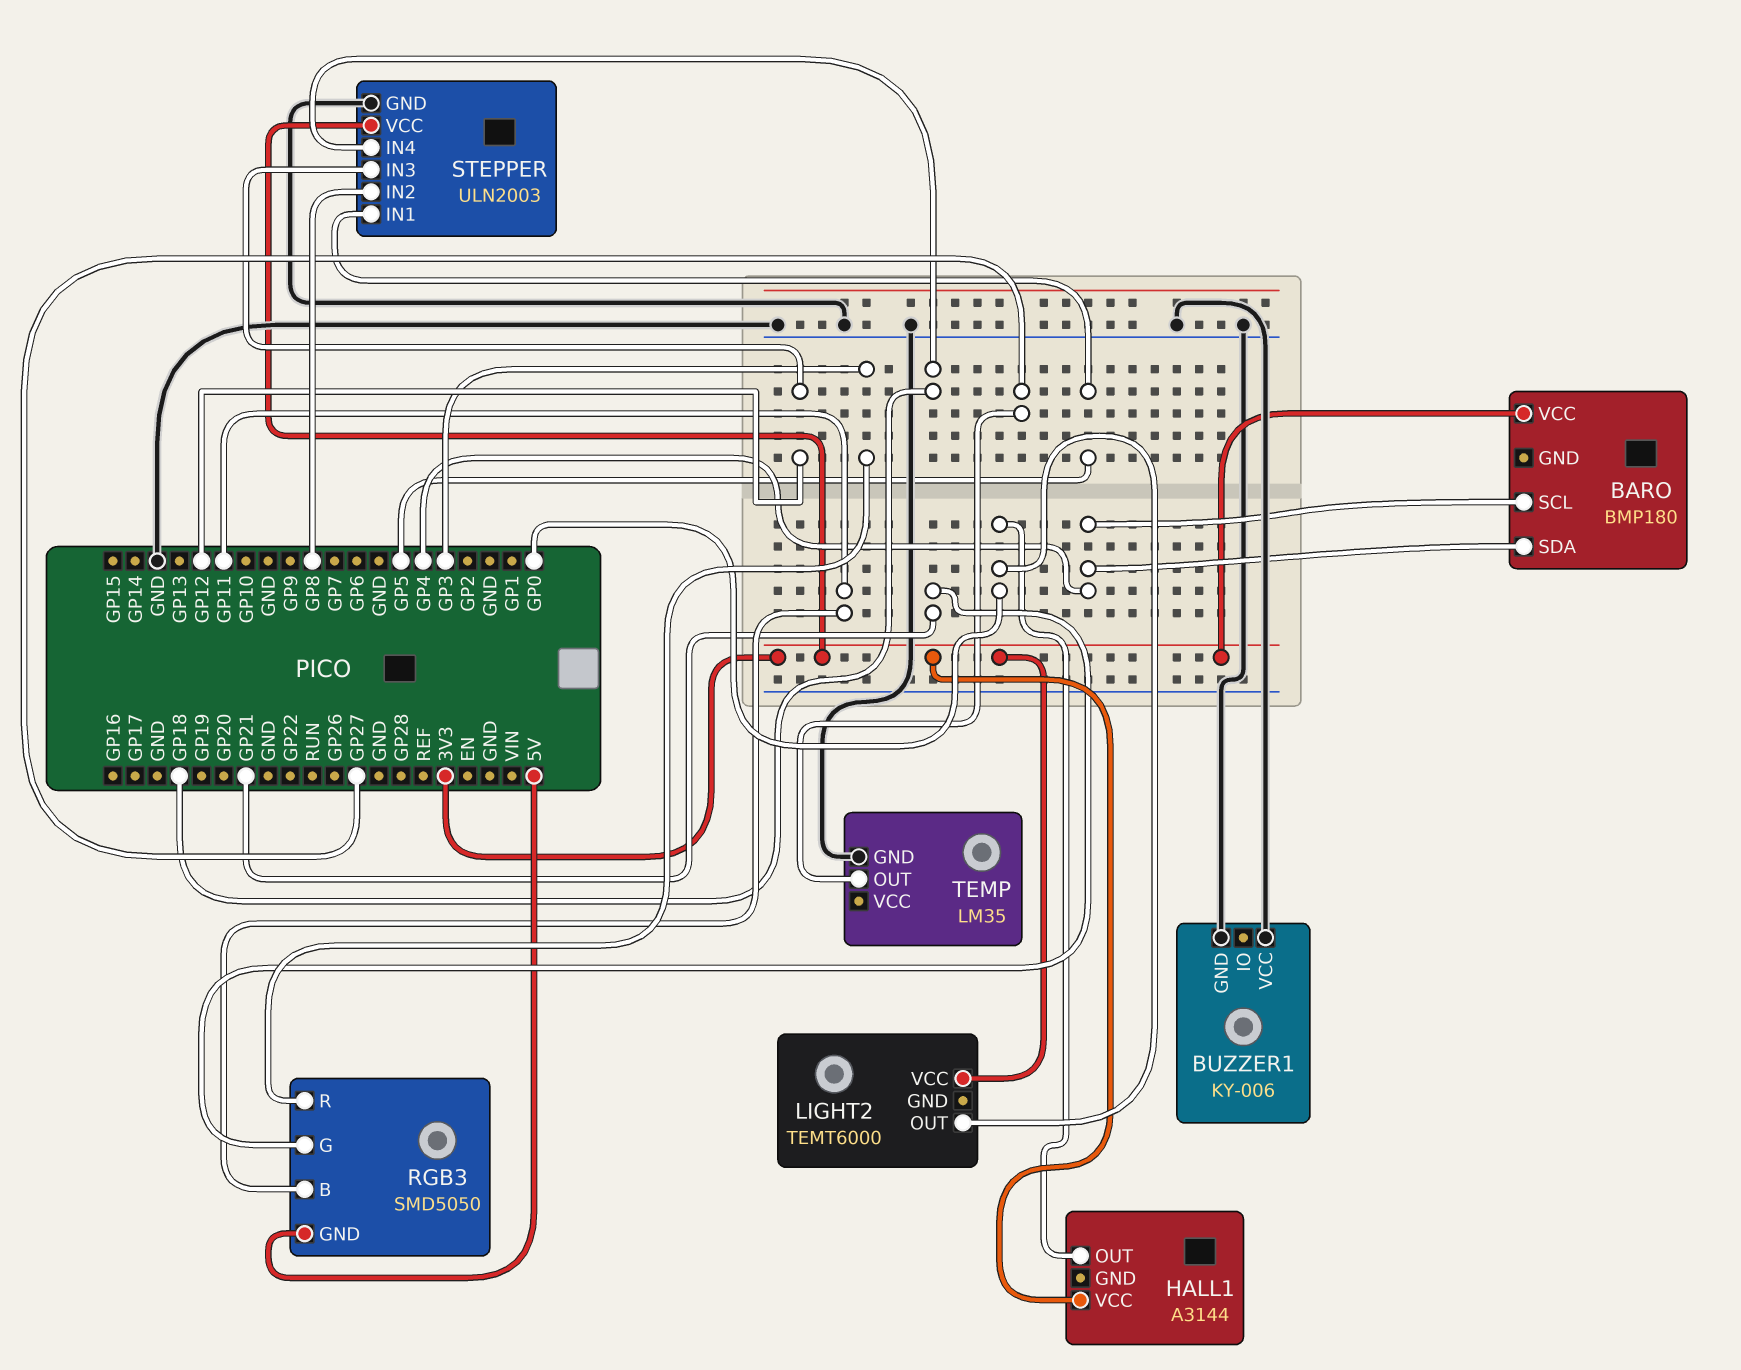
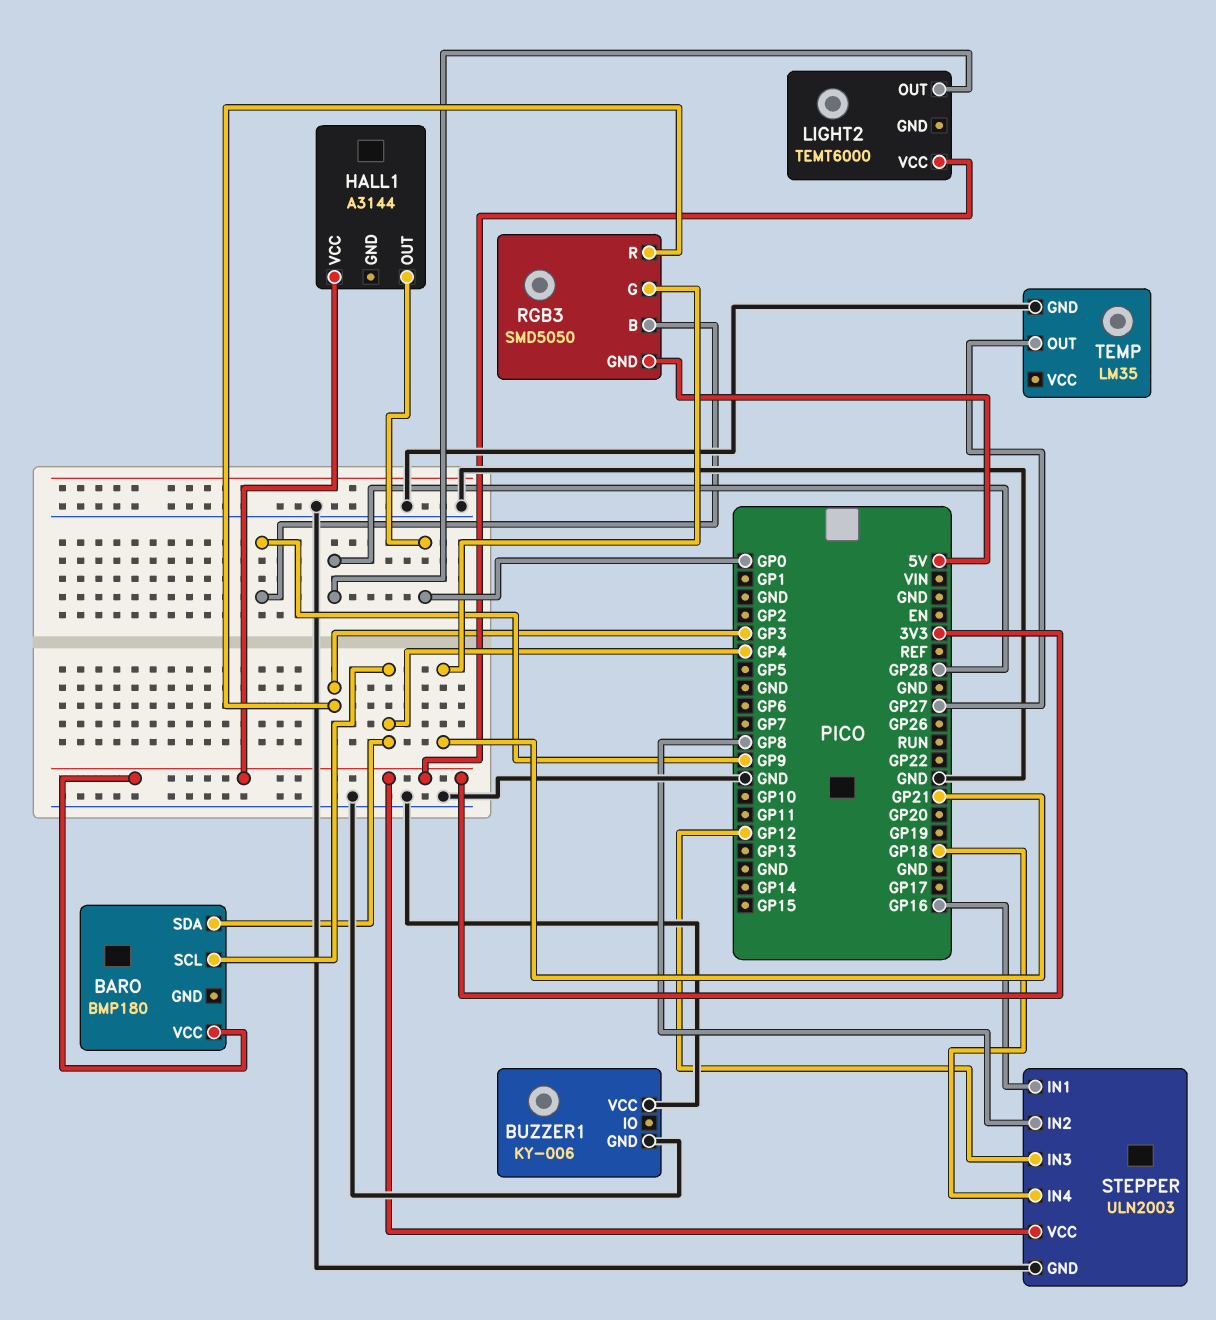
LIGHT2 pin OUT: GP0 -> GP28
RGB3 pin B: GP11 -> GP9
STEPPER pin IN1: GP5 -> GP16

